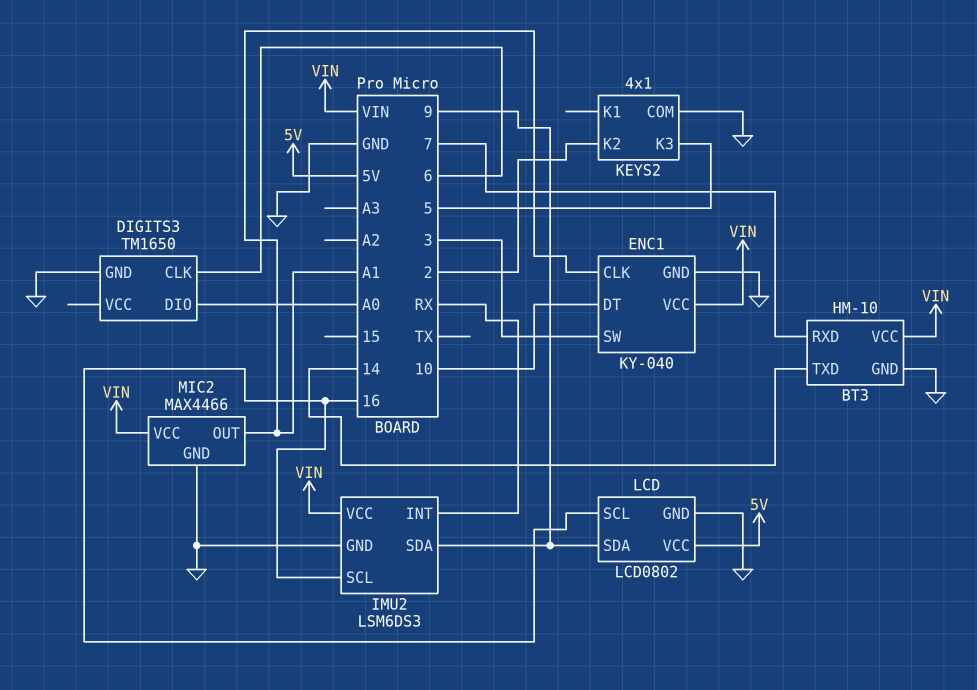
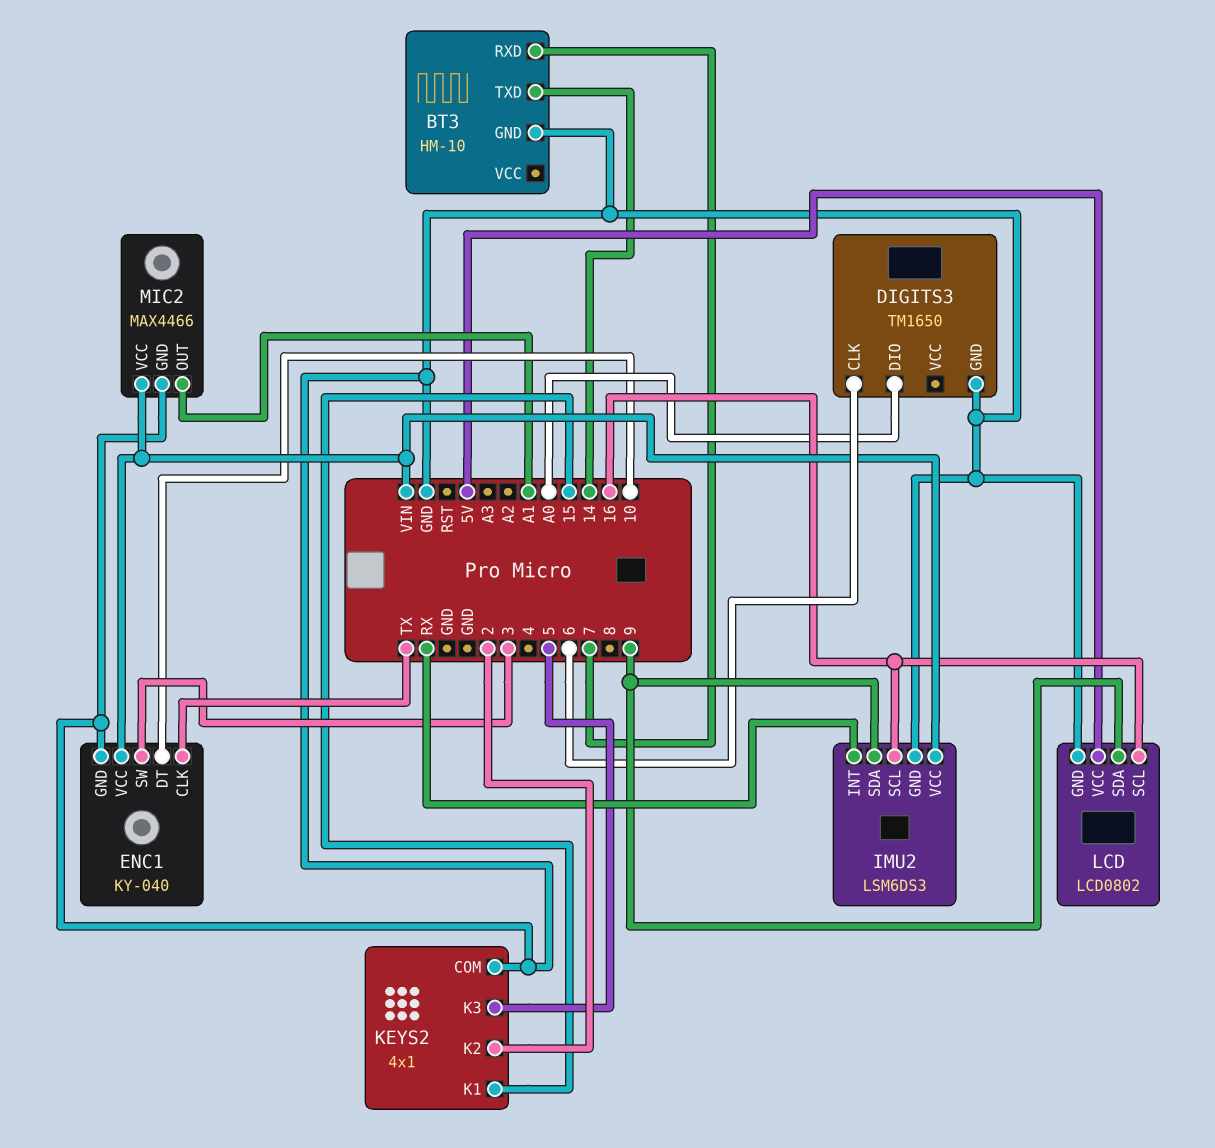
BT3 pin VCC: VIN -> none
ENC1 pin CLK: A1 -> TX
KEYS2 pin K1: none -> 15

